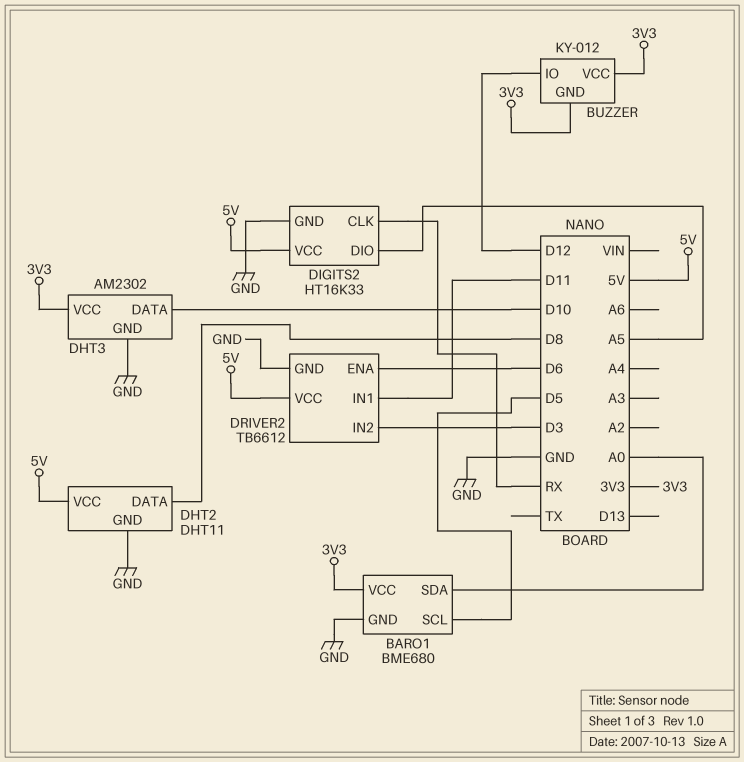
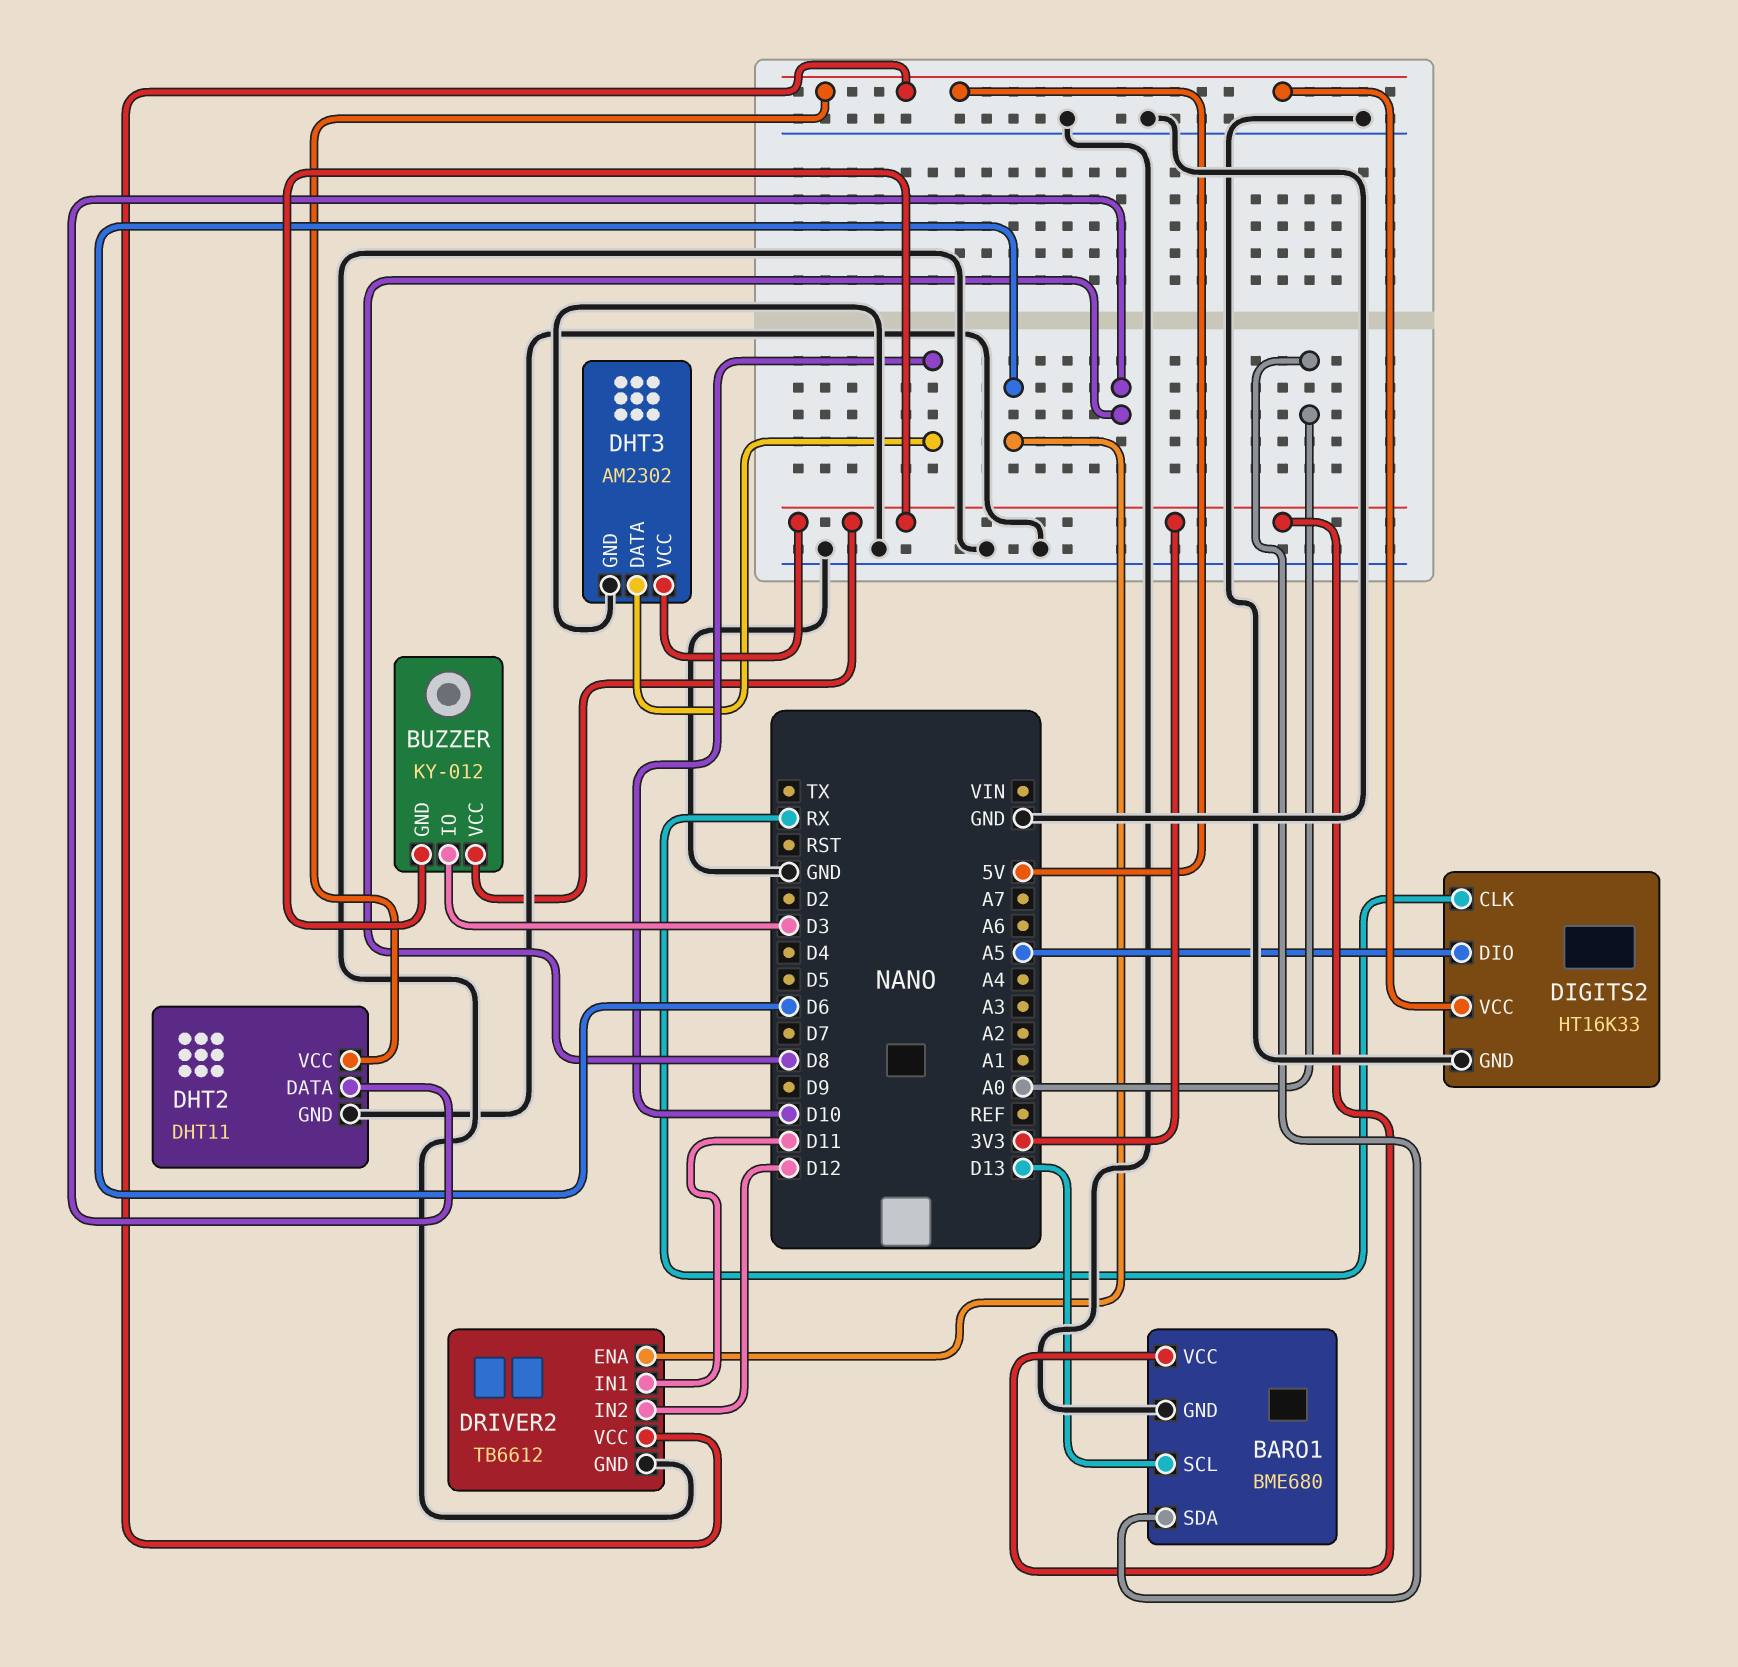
BARO1 pin SCL: D5 -> D13
BUZZER pin IO: D12 -> D3
DRIVER2 pin IN2: D3 -> D12

